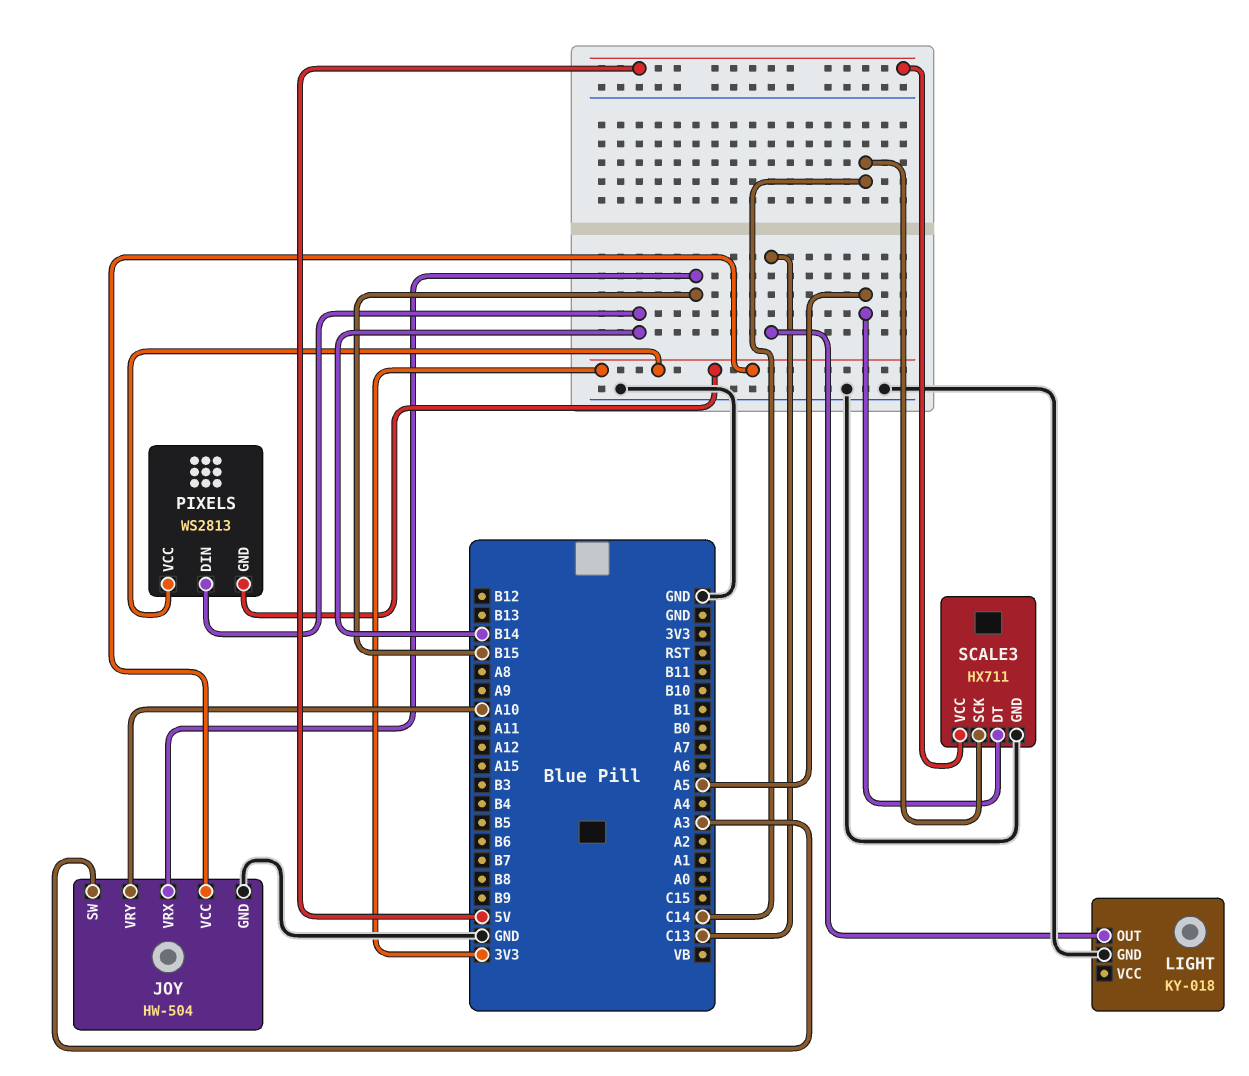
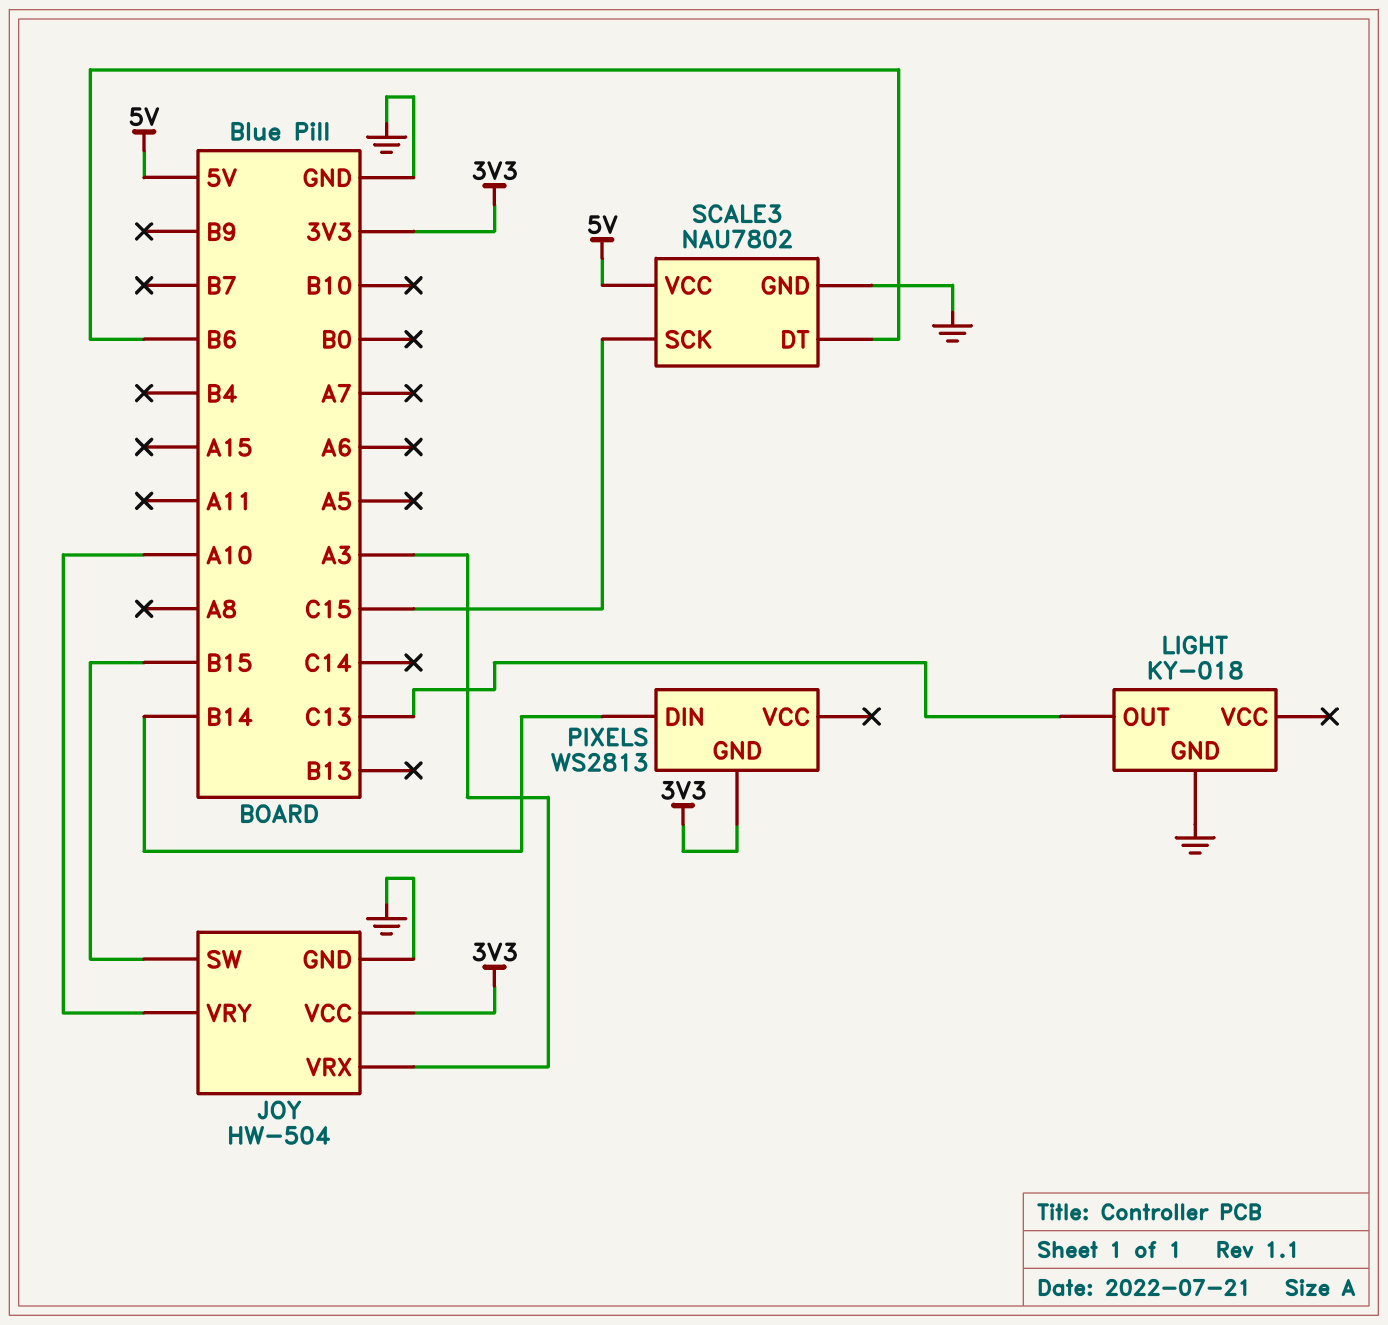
JOY pin SW: A3 -> B15
JOY pin VRX: B15 -> A3
PIXELS pin VCC: 3V3 -> none
SCALE3: HX711 -> NAU7802
SCALE3 pin DT: A5 -> B6
SCALE3 pin SCK: C14 -> C15

